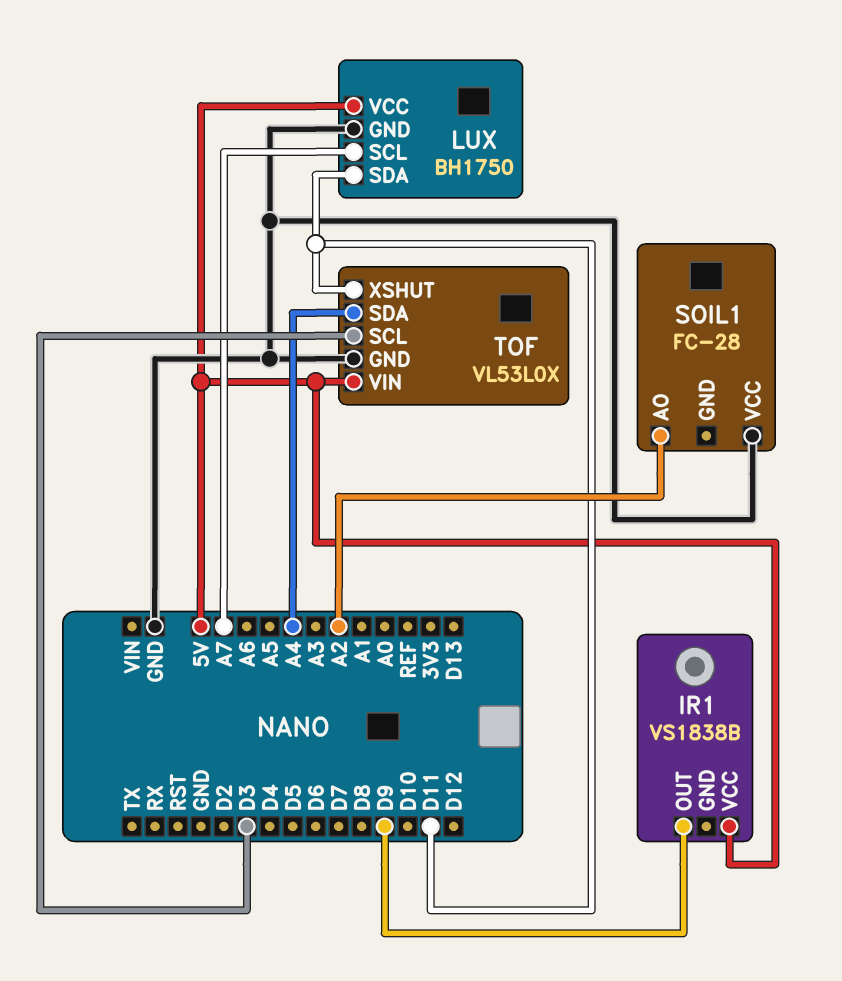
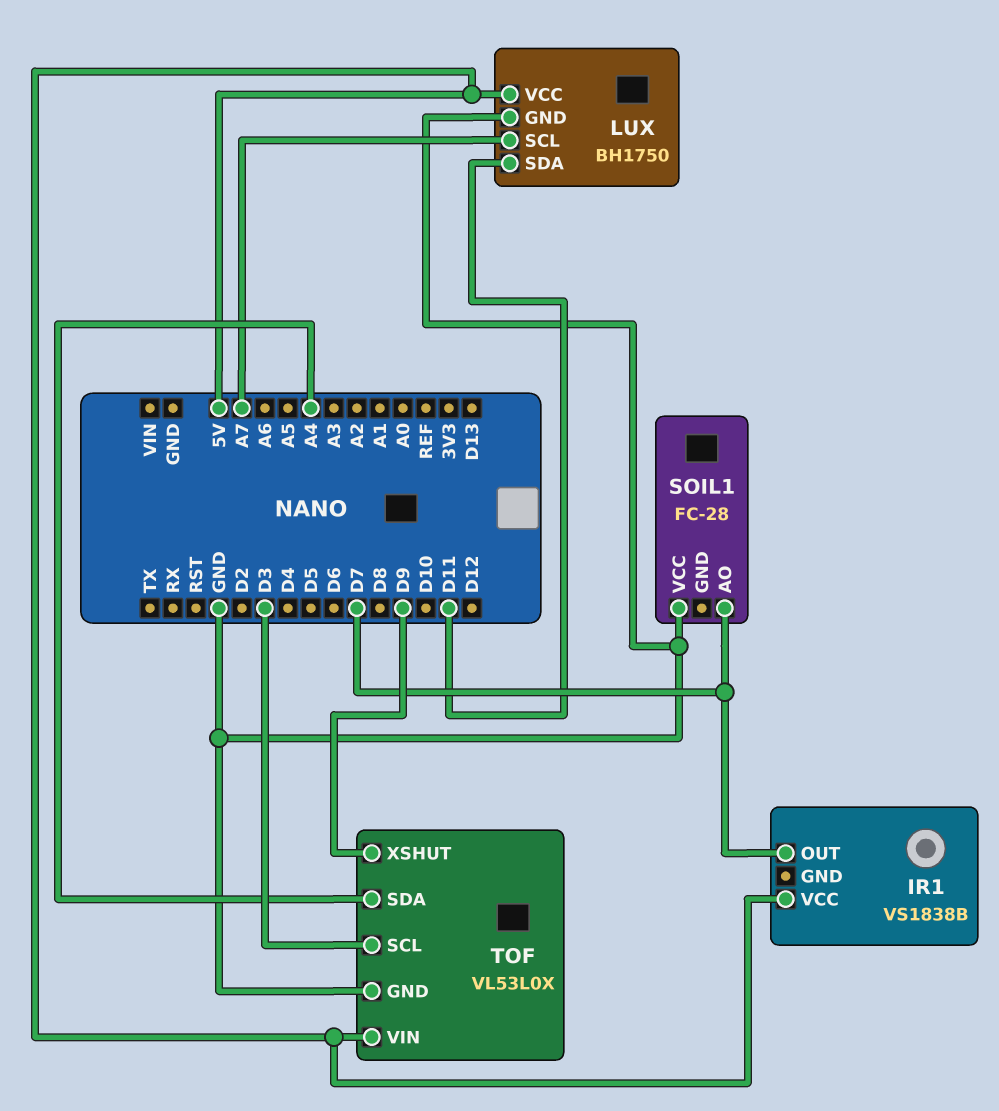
IR1 pin OUT: D9 -> D7
SOIL1 pin AO: A2 -> D7
TOF pin XSHUT: D11 -> D9

